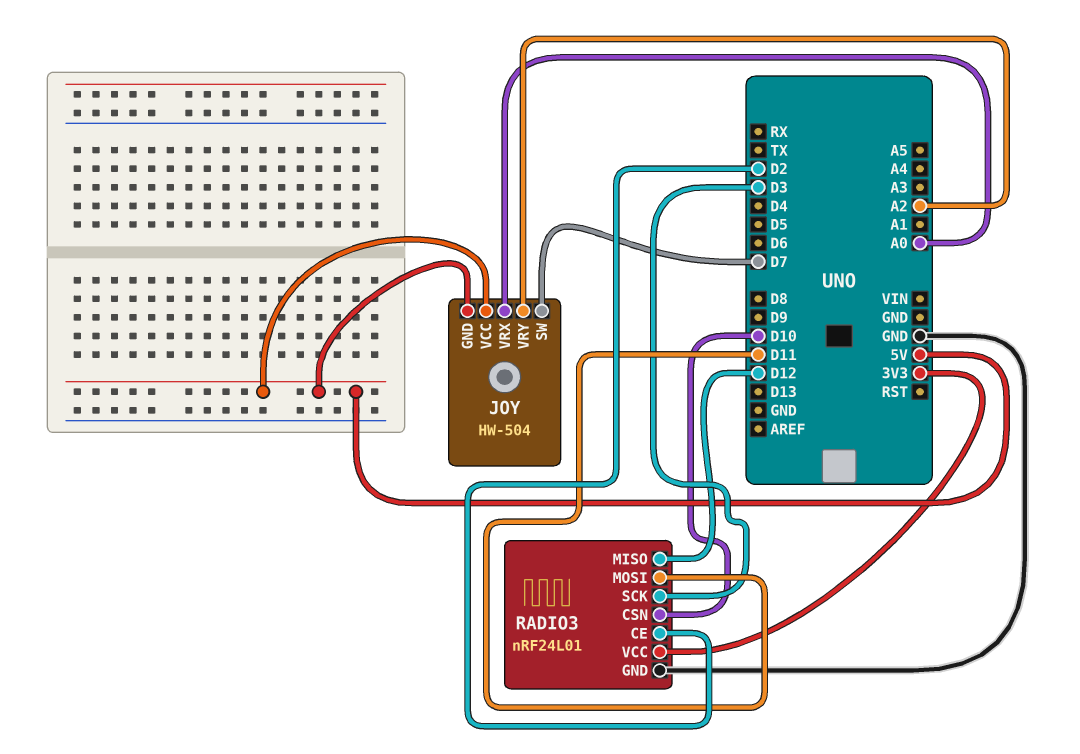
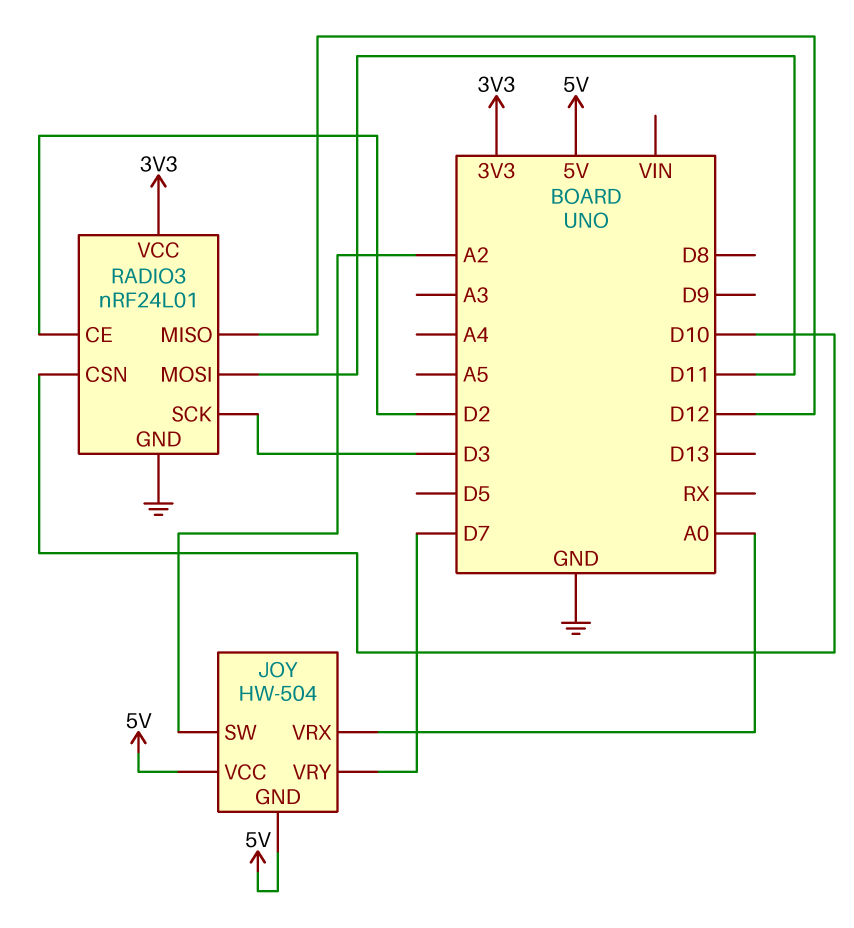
JOY pin SW: D7 -> A2
JOY pin VRY: A2 -> D7

